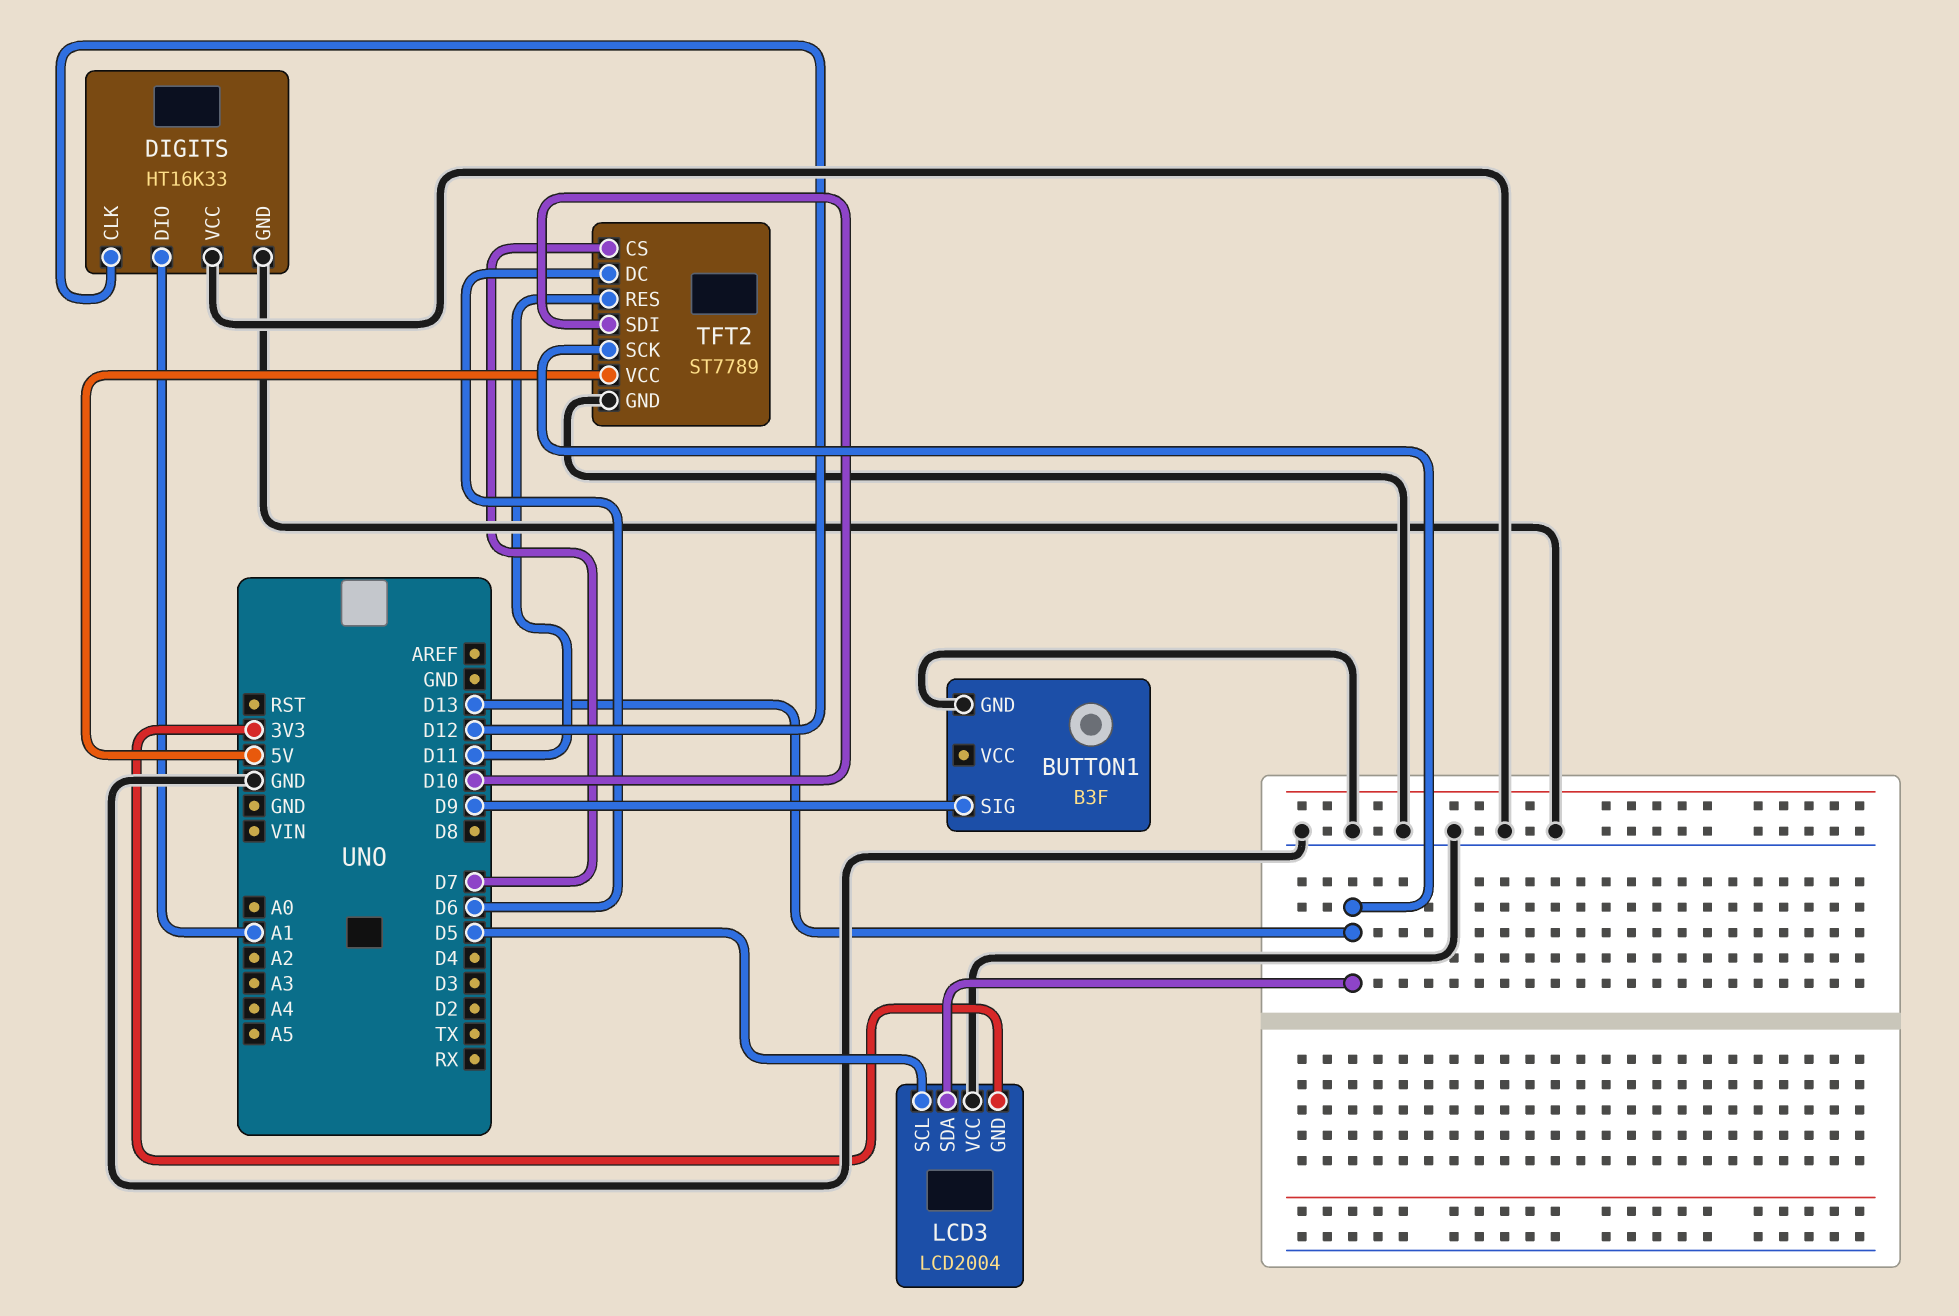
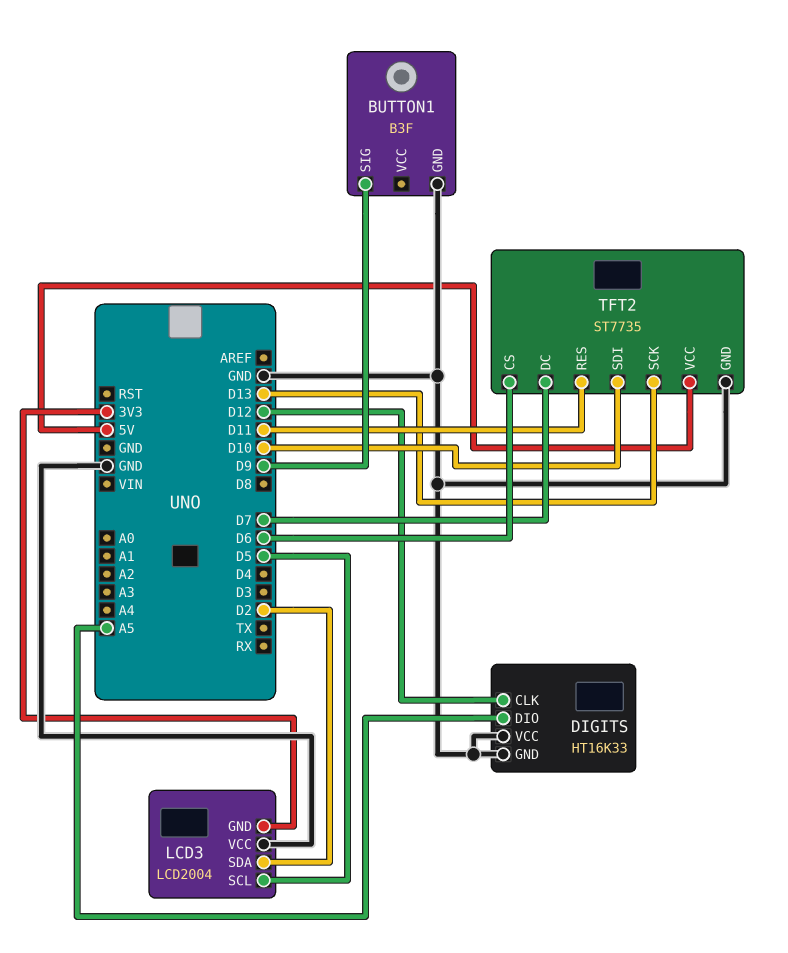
DIGITS pin DIO: A1 -> A5
LCD3 pin SDA: D13 -> D2
TFT2: ST7789 -> ST7735
TFT2 pin CS: D7 -> D6
TFT2 pin DC: D6 -> D7

